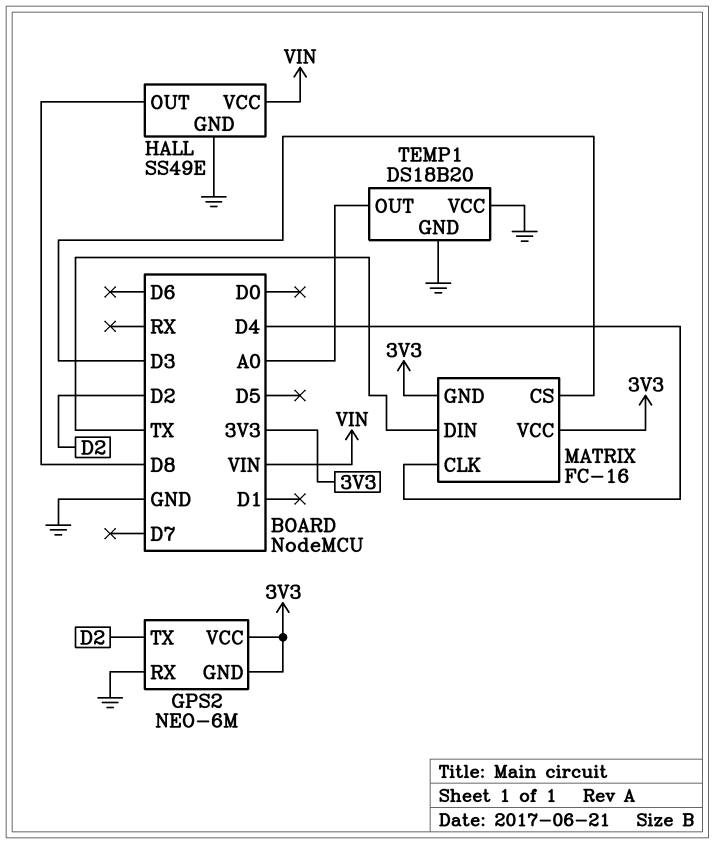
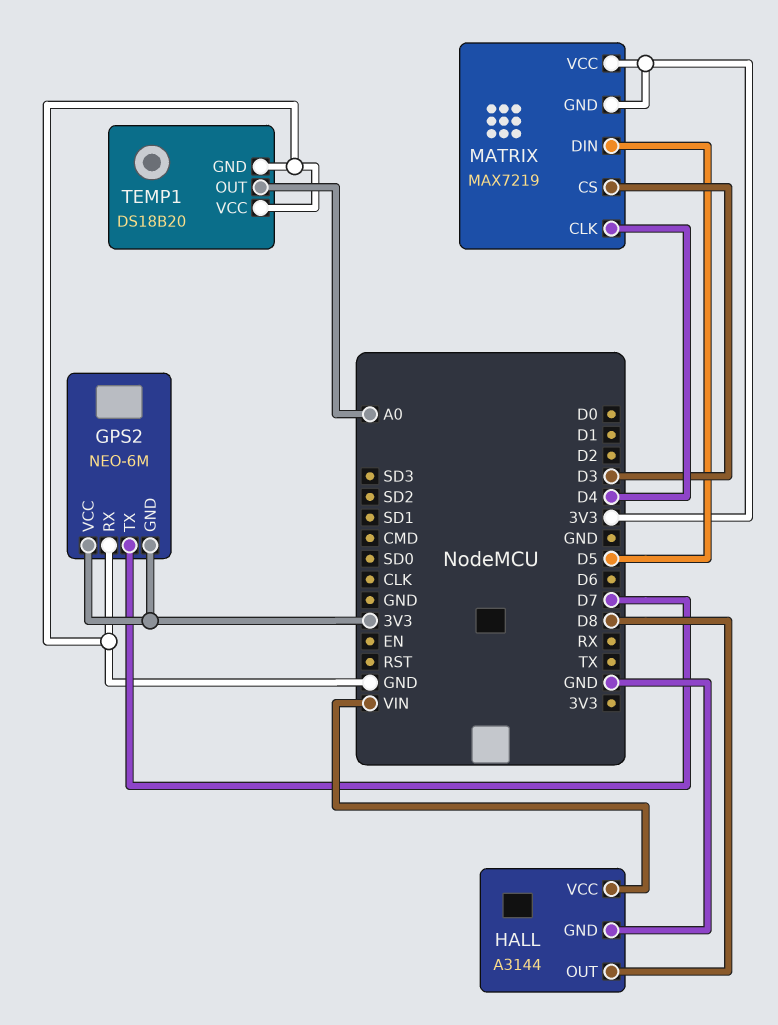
GPS2 pin TX: D2 -> D7
HALL: SS49E -> A3144
MATRIX: FC-16 -> MAX7219
MATRIX pin DIN: TX -> D5

